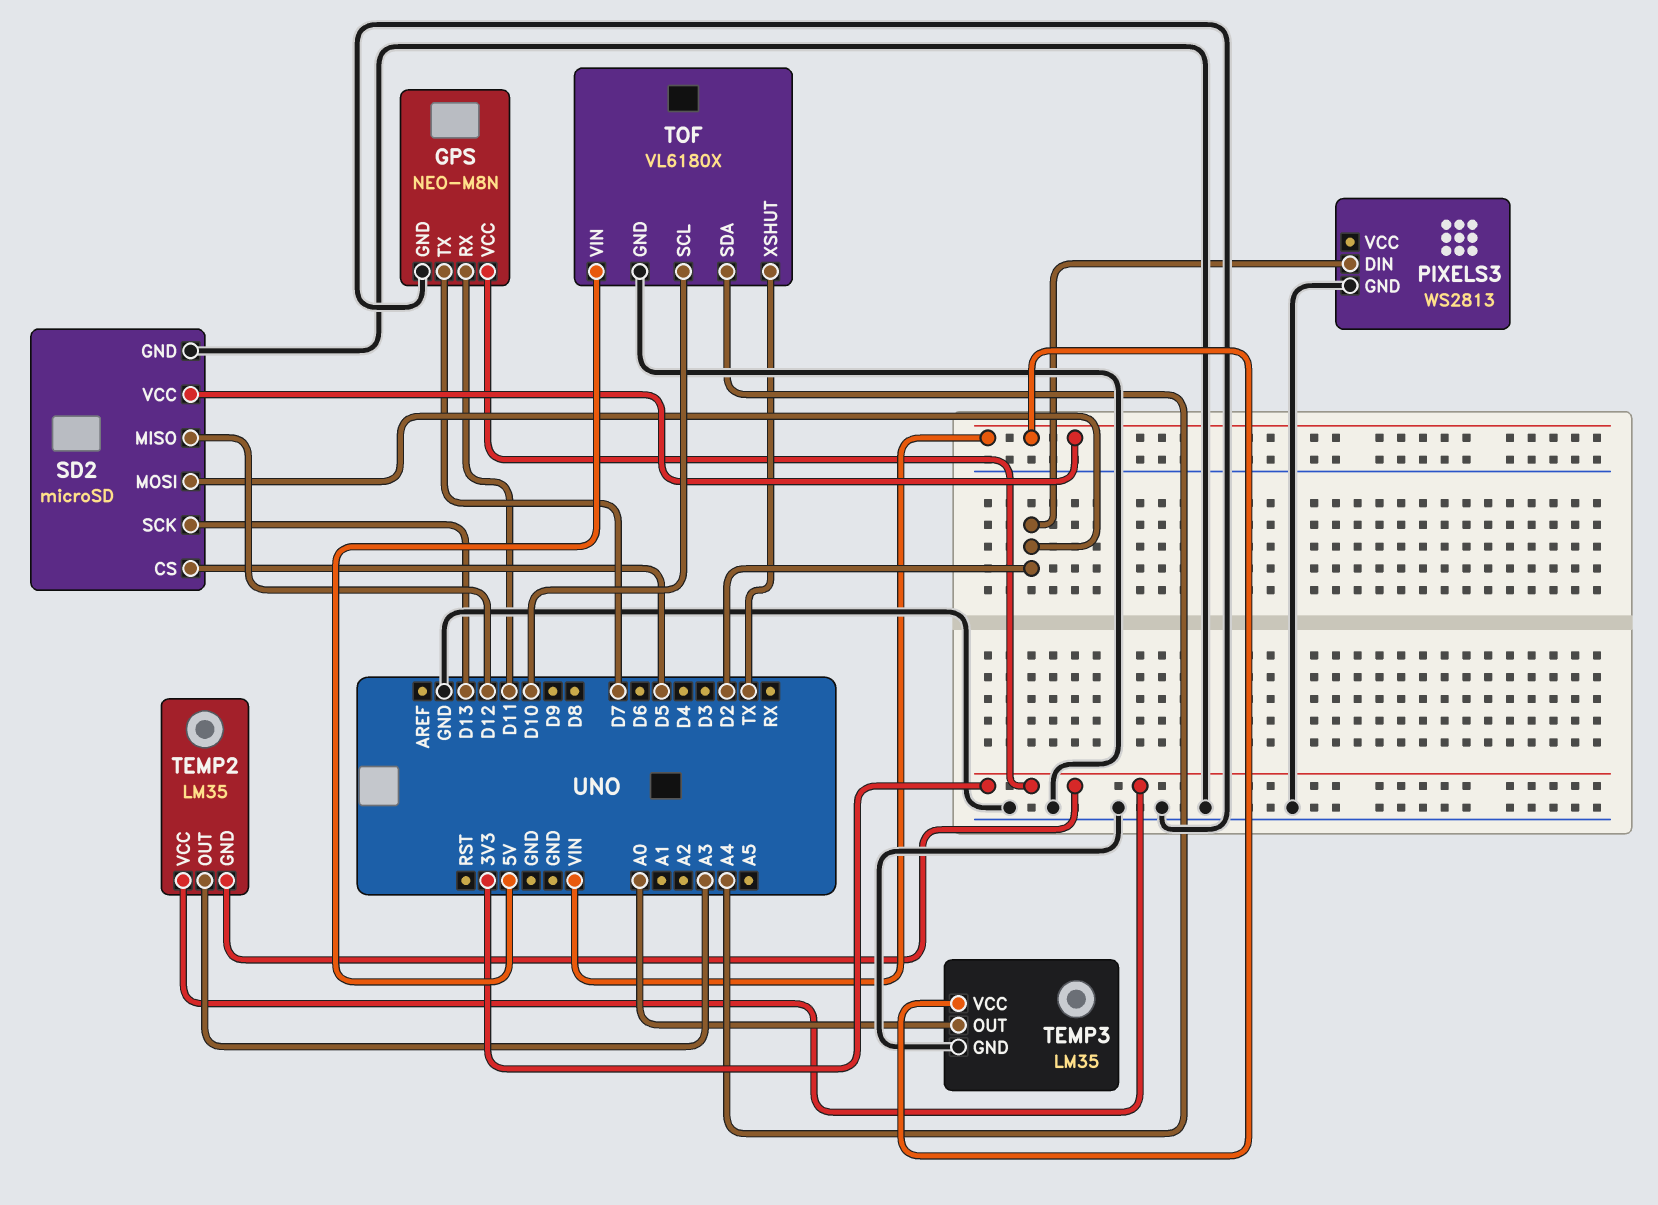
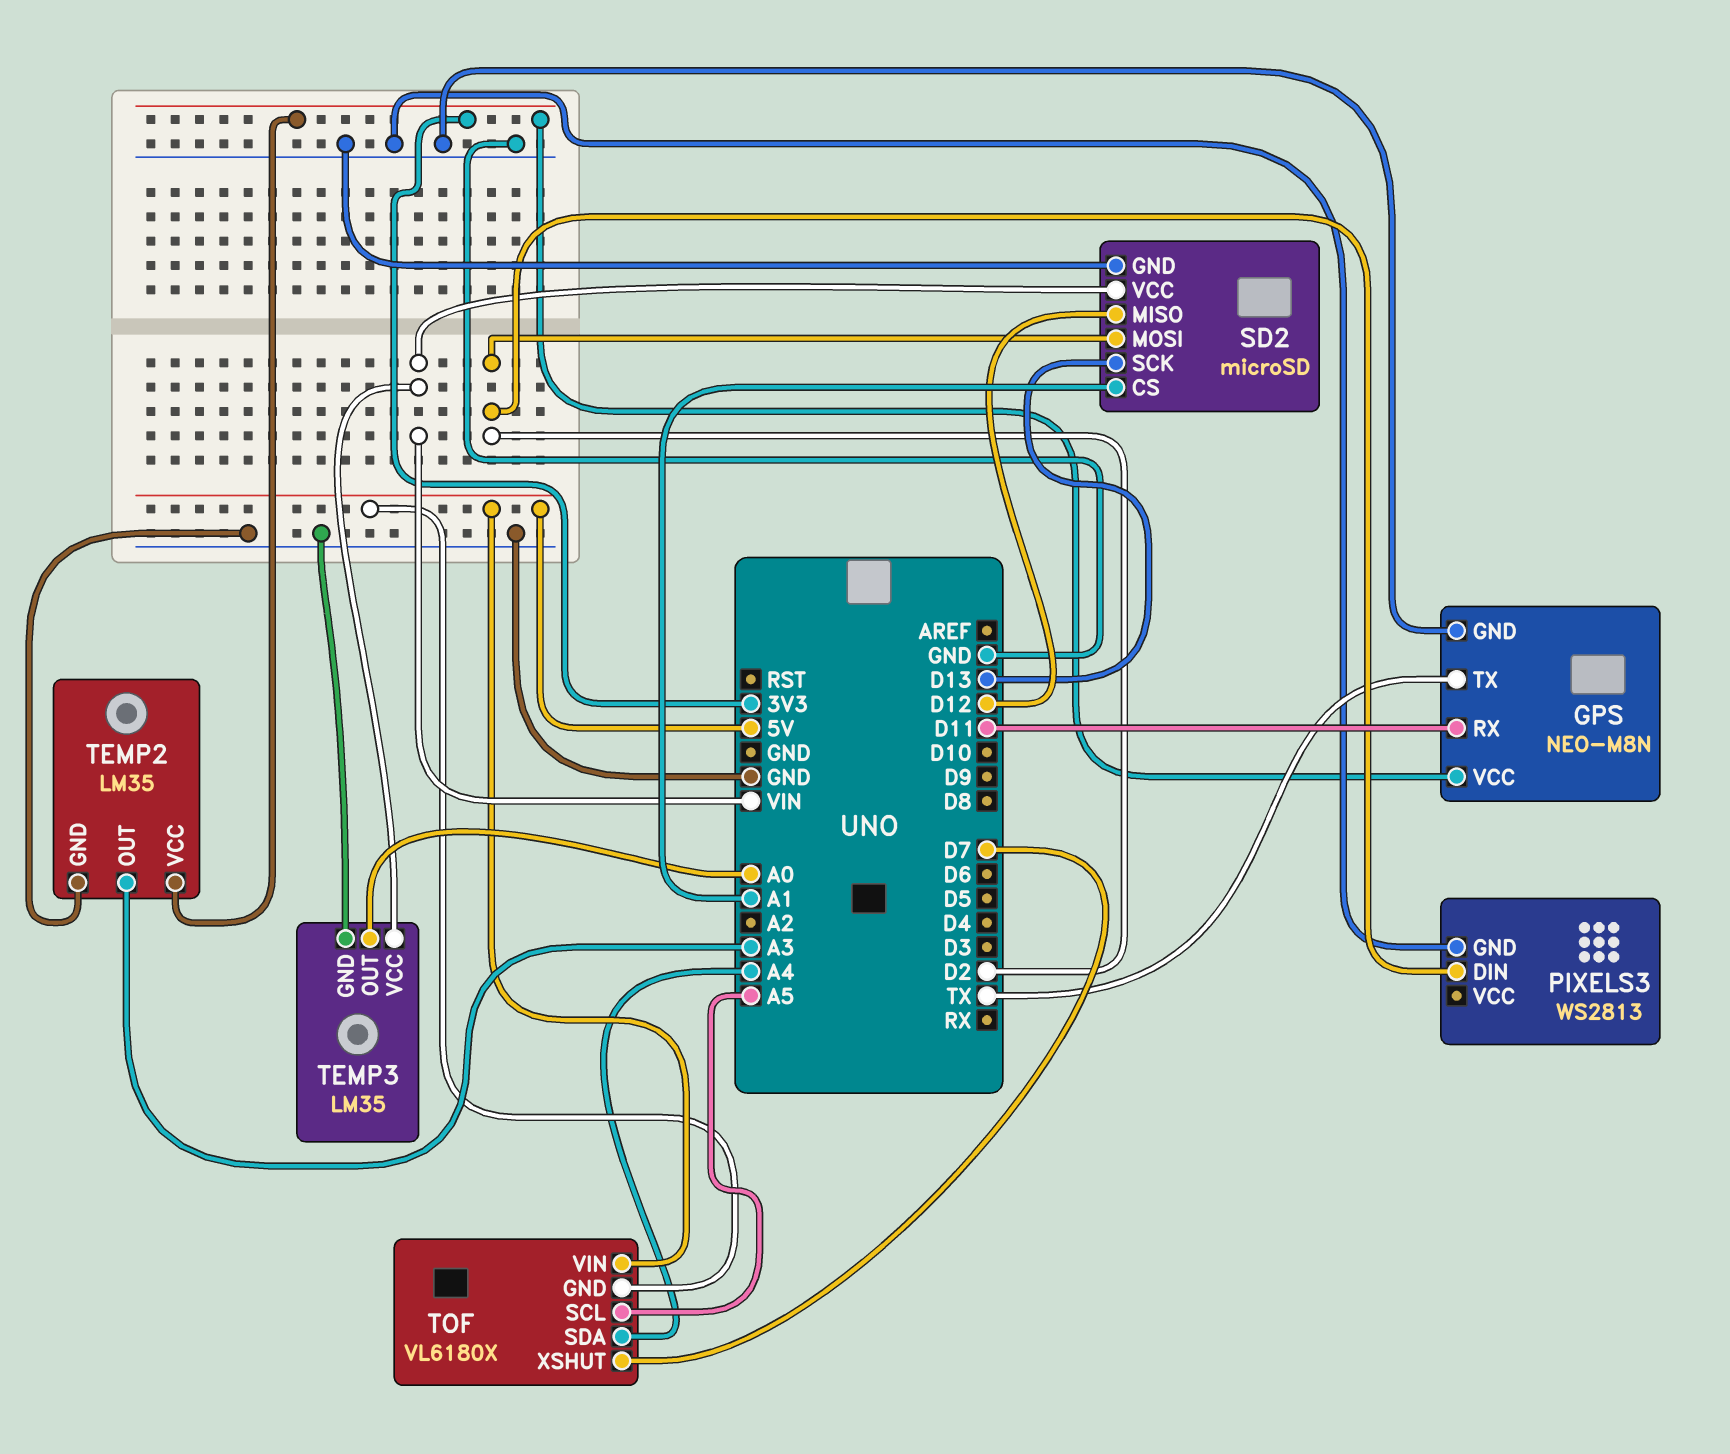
GPS pin TX: D7 -> TX
SD2 pin CS: D5 -> A1
TEMP2 pin GND: 3V3 -> GND
TOF pin GND: GND -> 5V
TOF pin SCL: D10 -> A5
TOF pin XSHUT: TX -> D7

